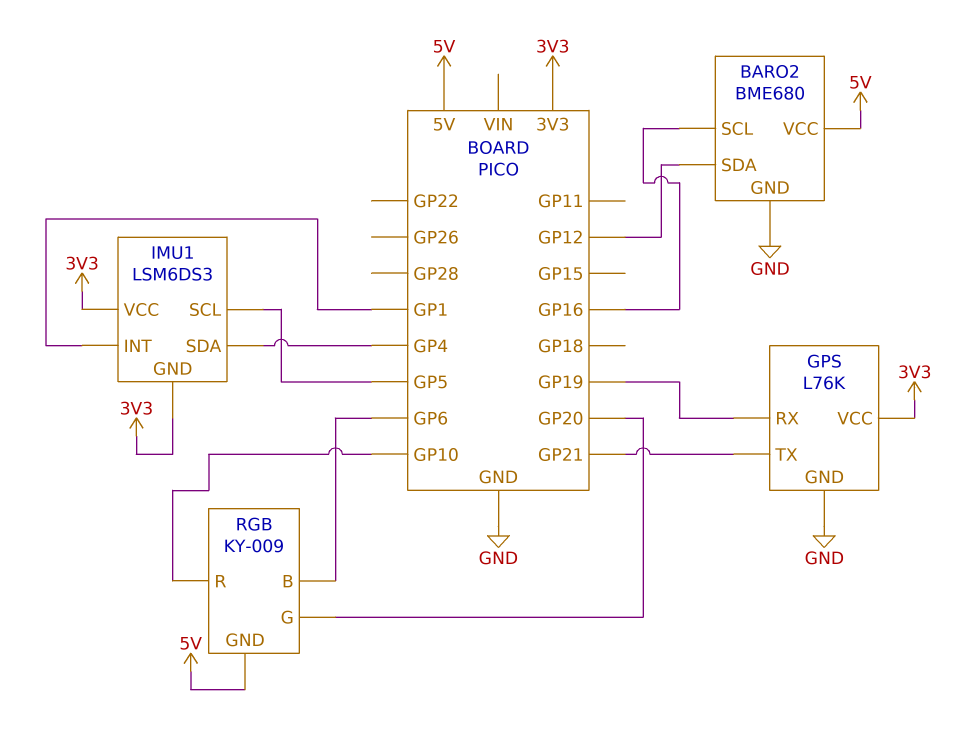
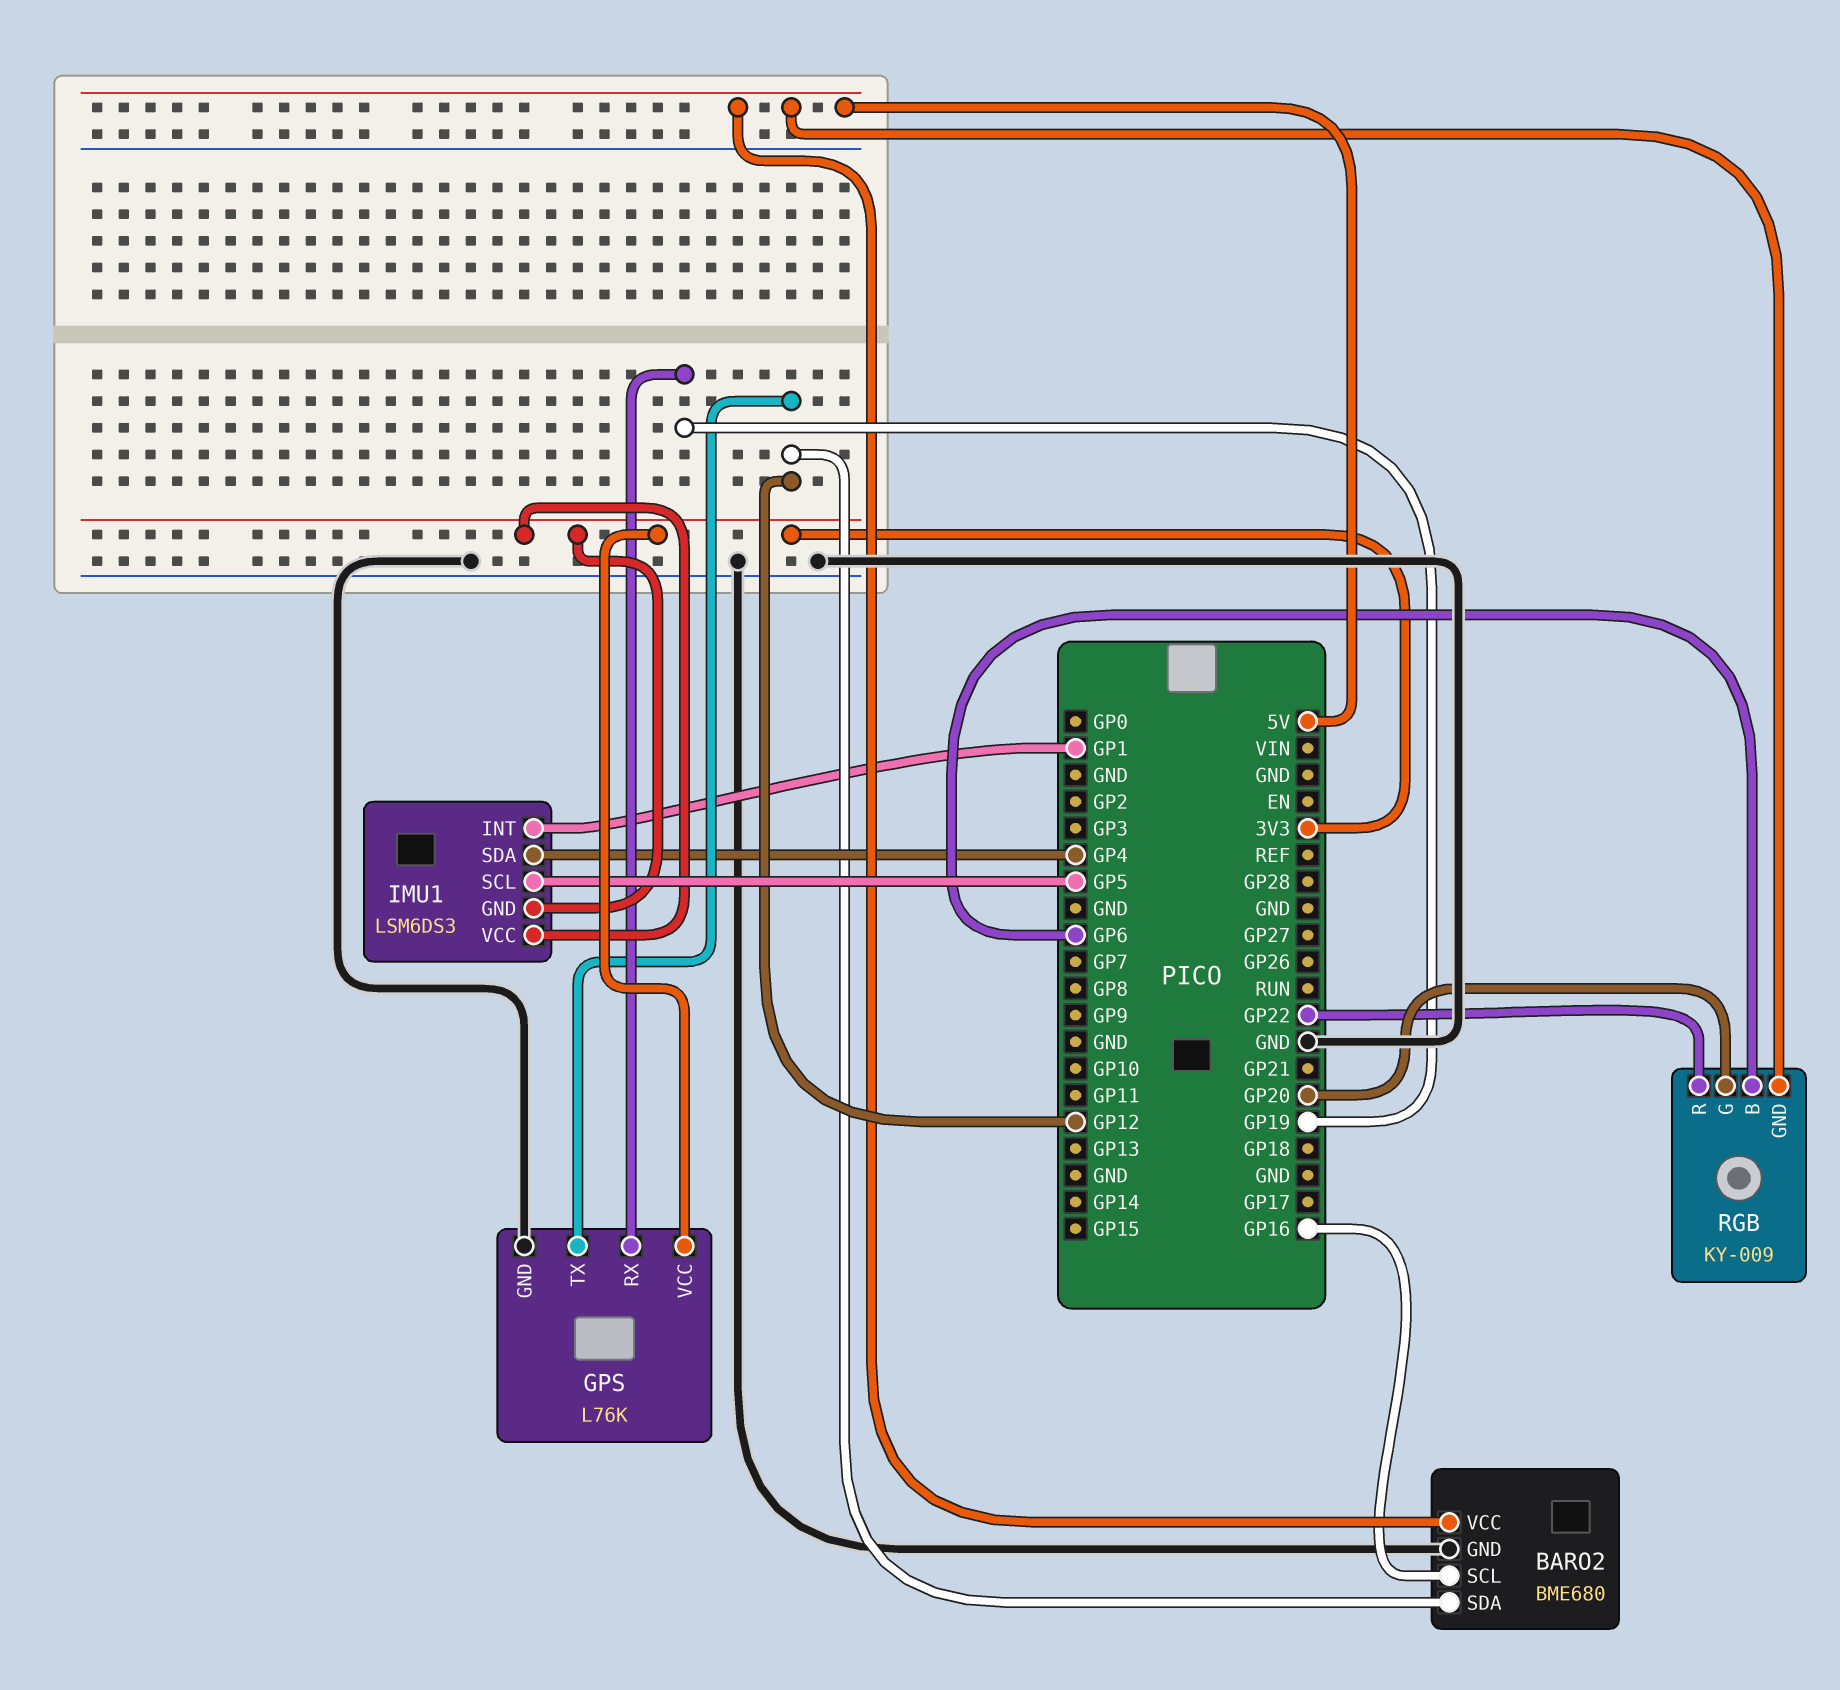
GPS pin TX: GP21 -> GP12
RGB pin R: GP10 -> GP22

